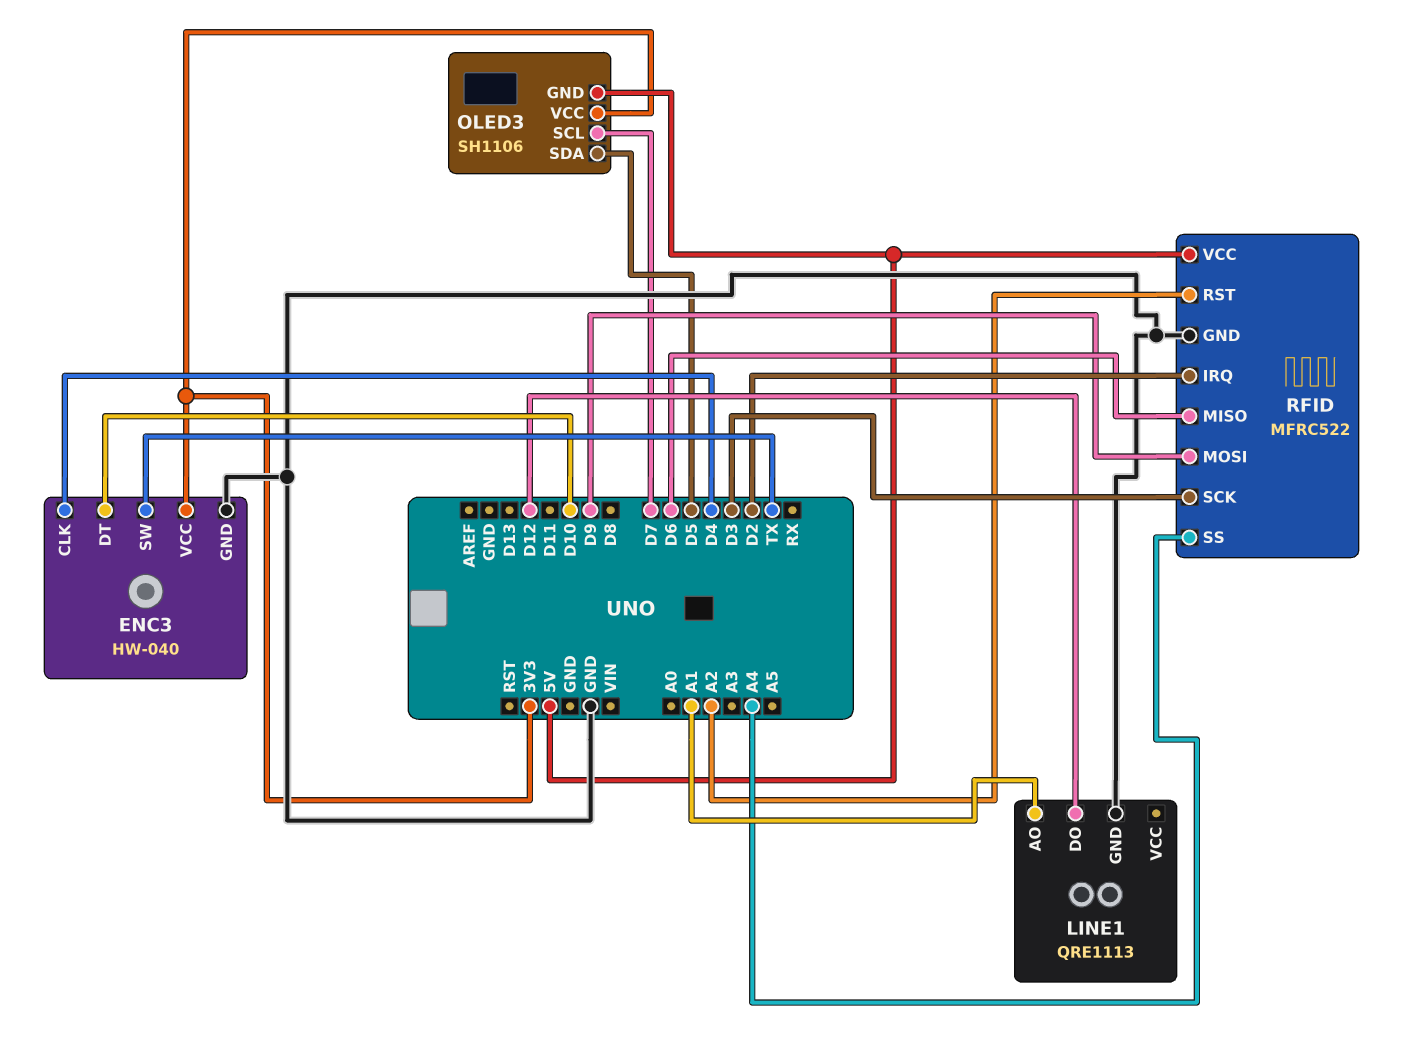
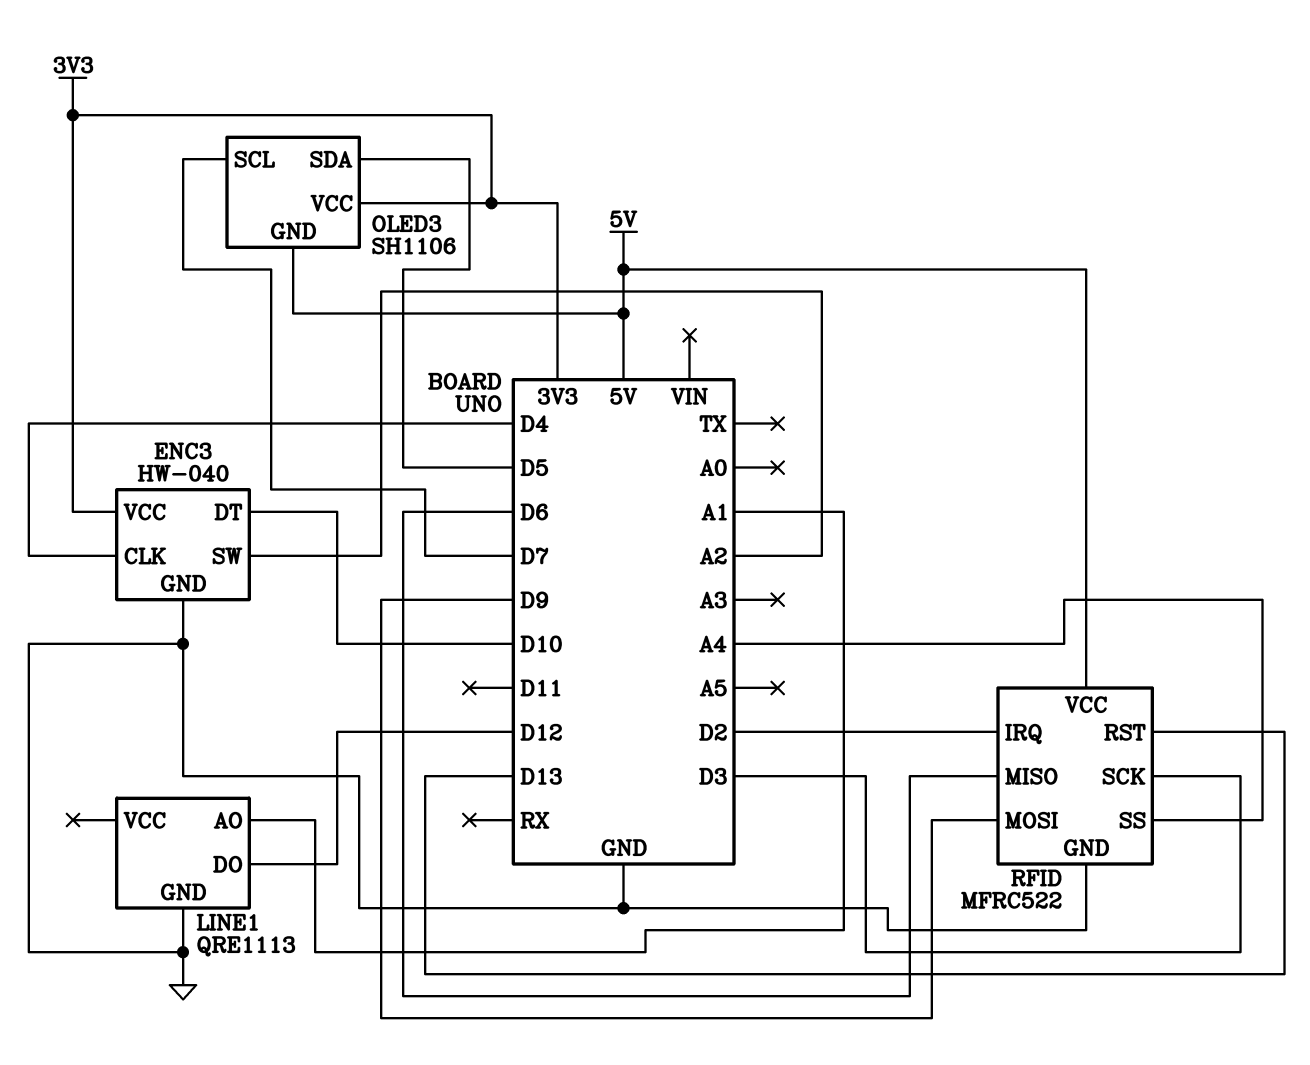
ENC3 pin SW: TX -> A2
RFID pin RST: A2 -> D13

